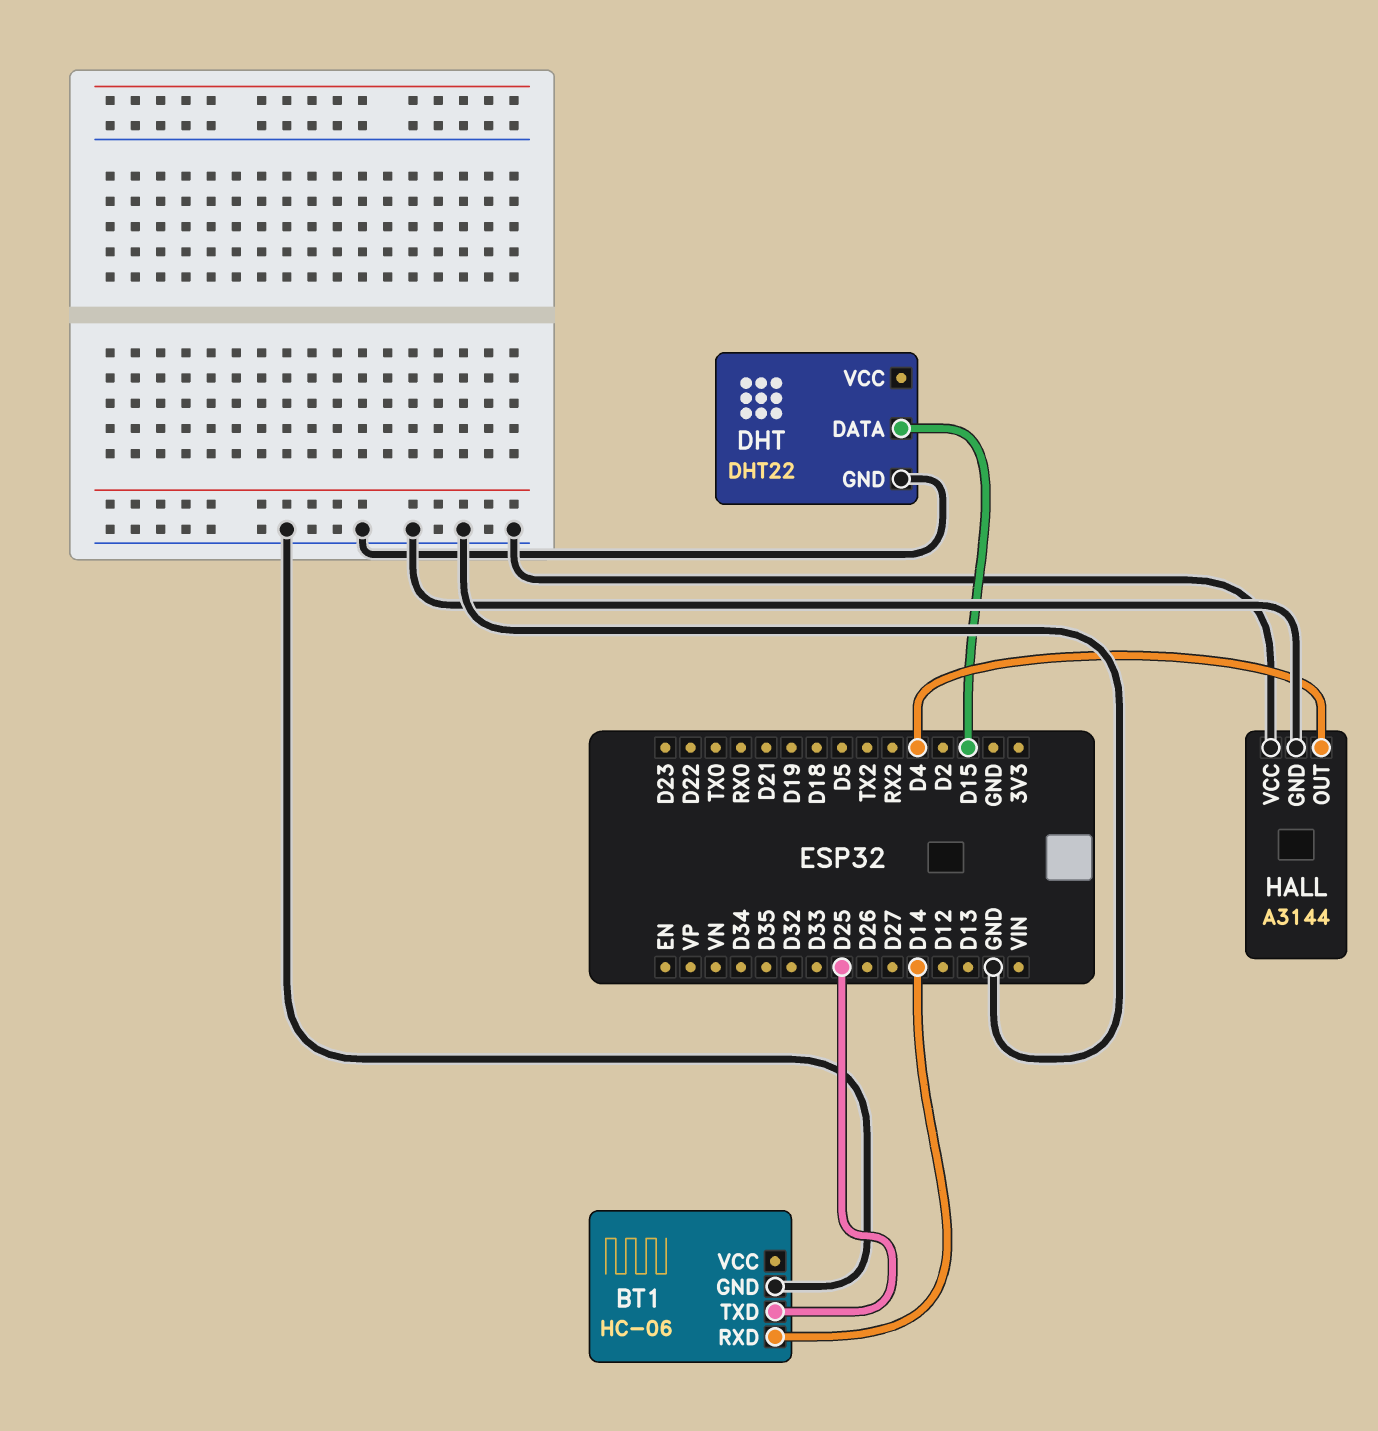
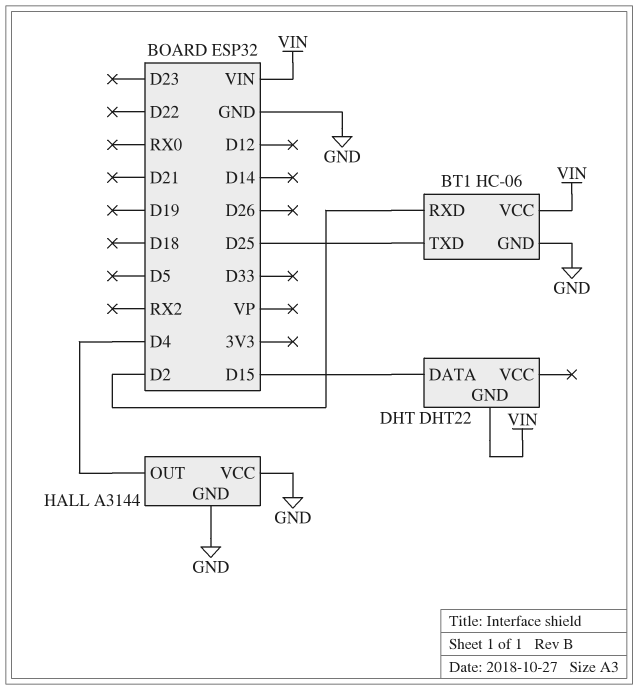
BT1 pin RXD: D14 -> D2
BT1 pin VCC: none -> VIN
DHT pin GND: GND -> VIN

